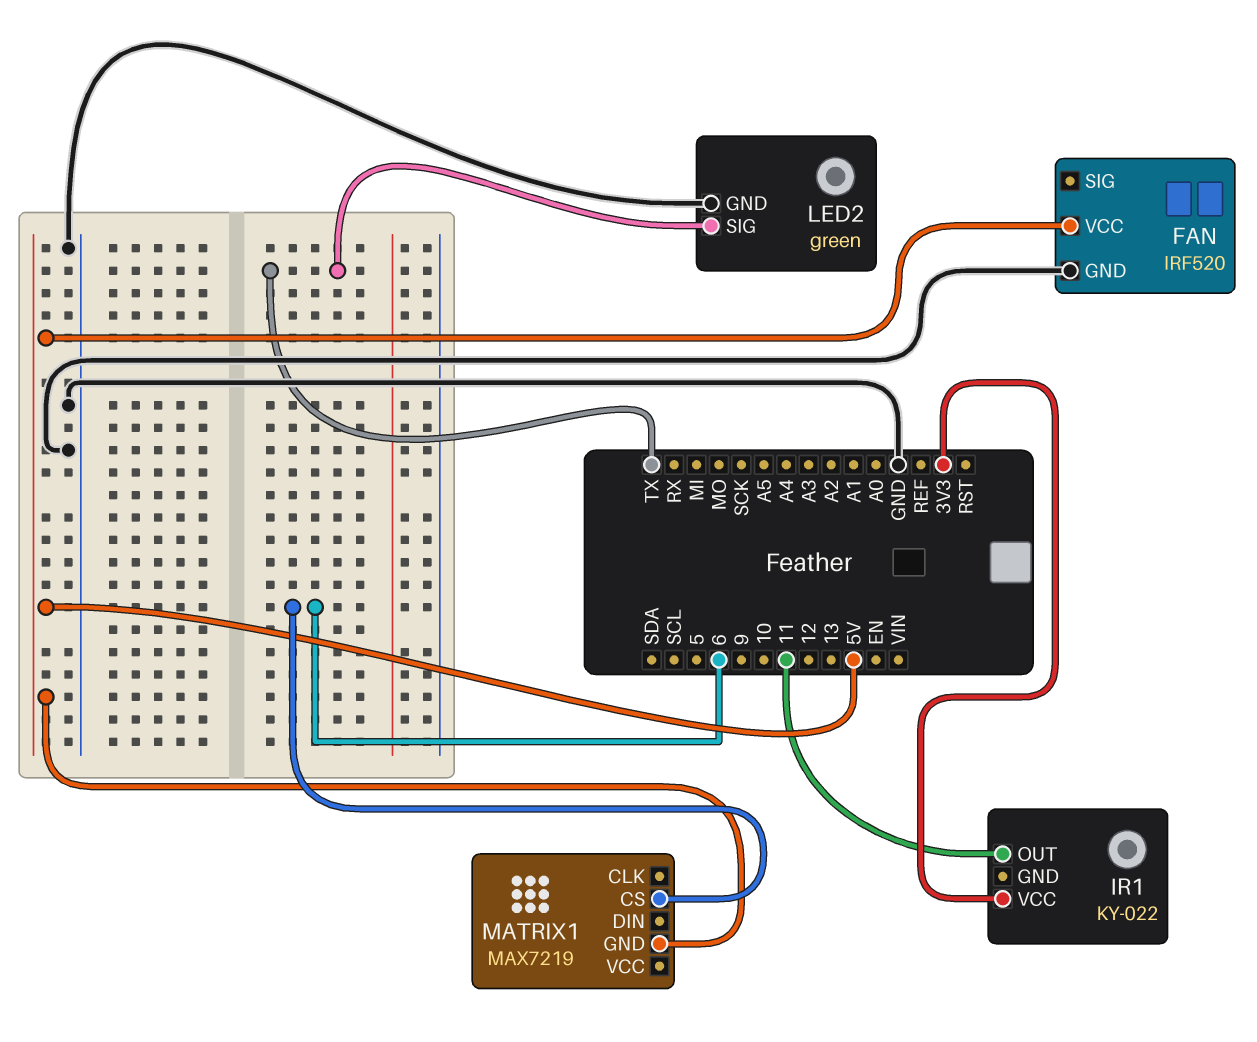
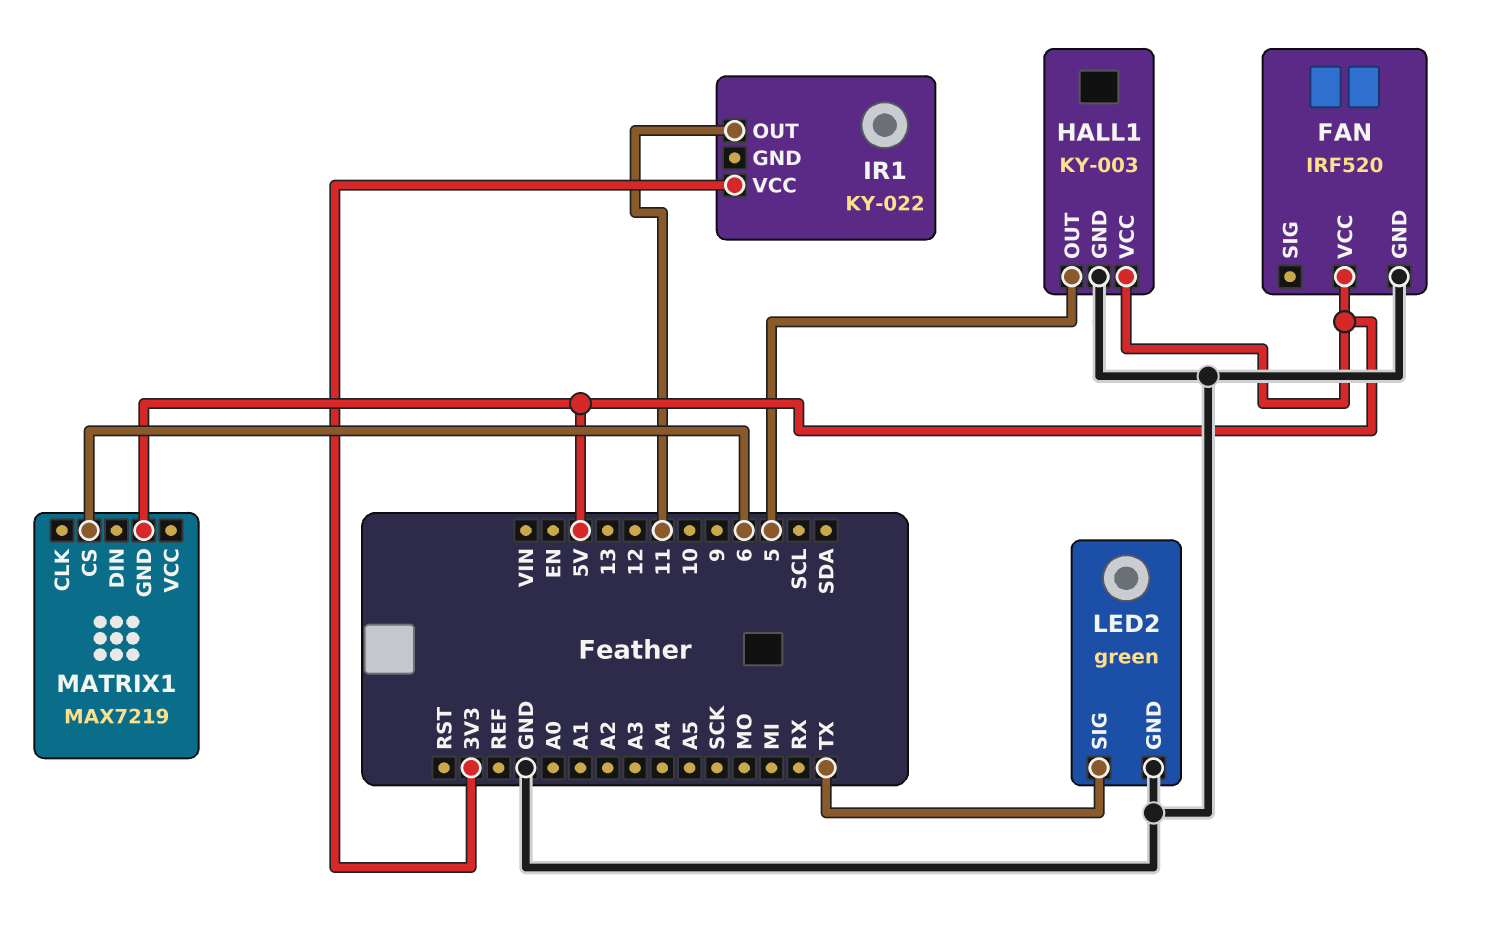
HALL1: none -> KY-003
HALL1 pin GND: none -> GND
HALL1 pin OUT: none -> 5
HALL1 pin VCC: none -> 5V

